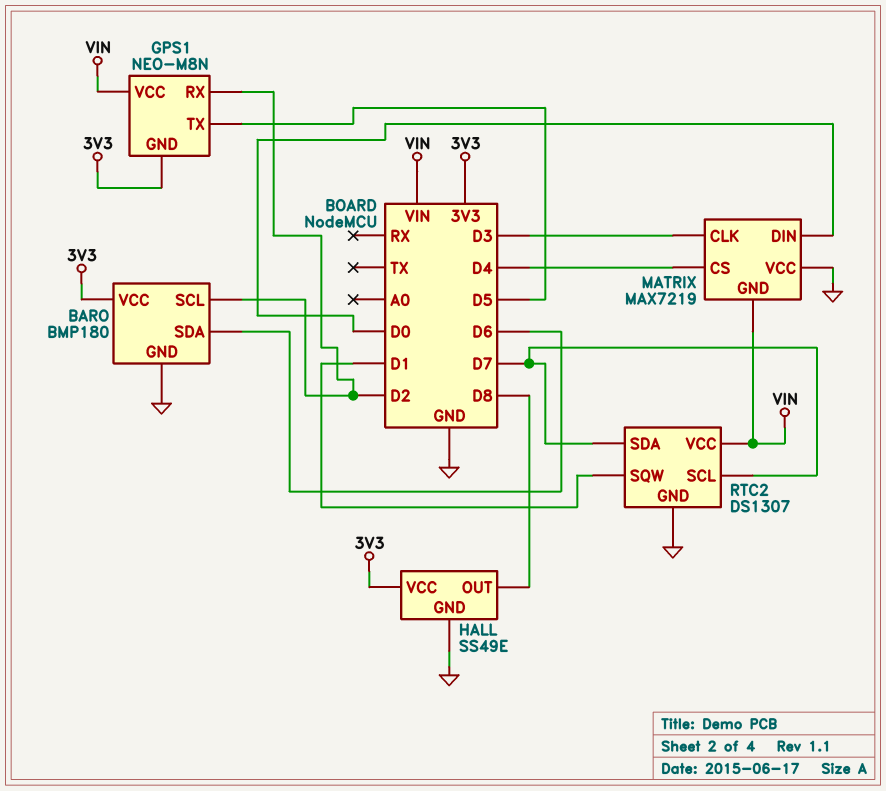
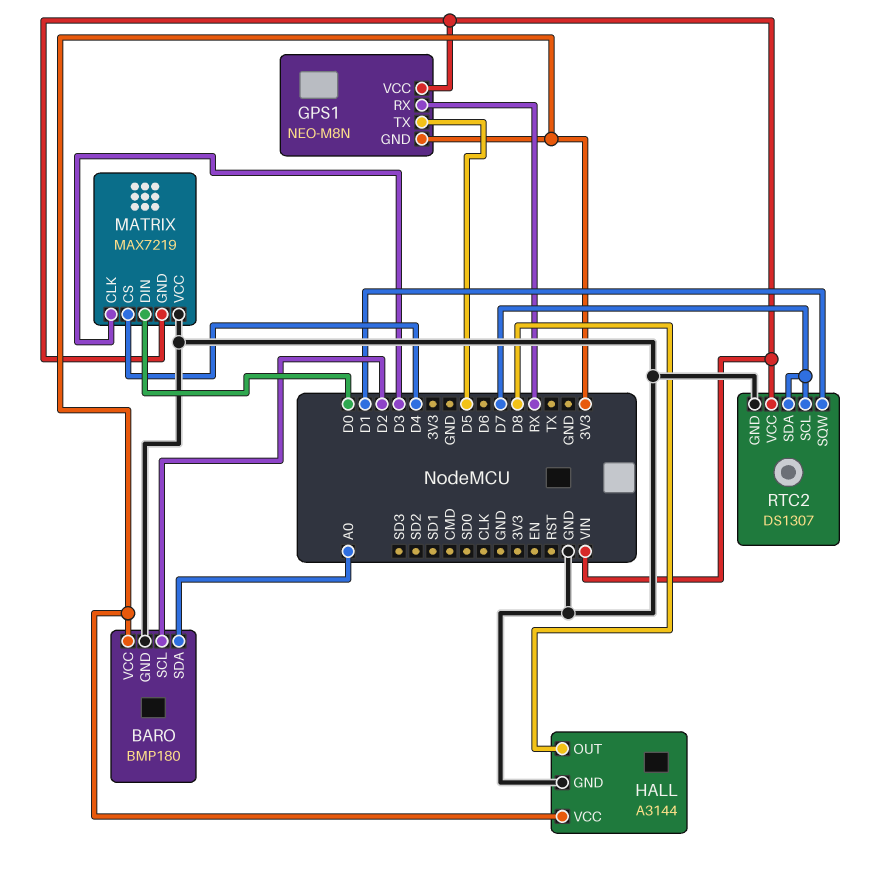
BARO pin SDA: D6 -> A0
GPS1 pin RX: D2 -> RX
HALL: SS49E -> A3144

